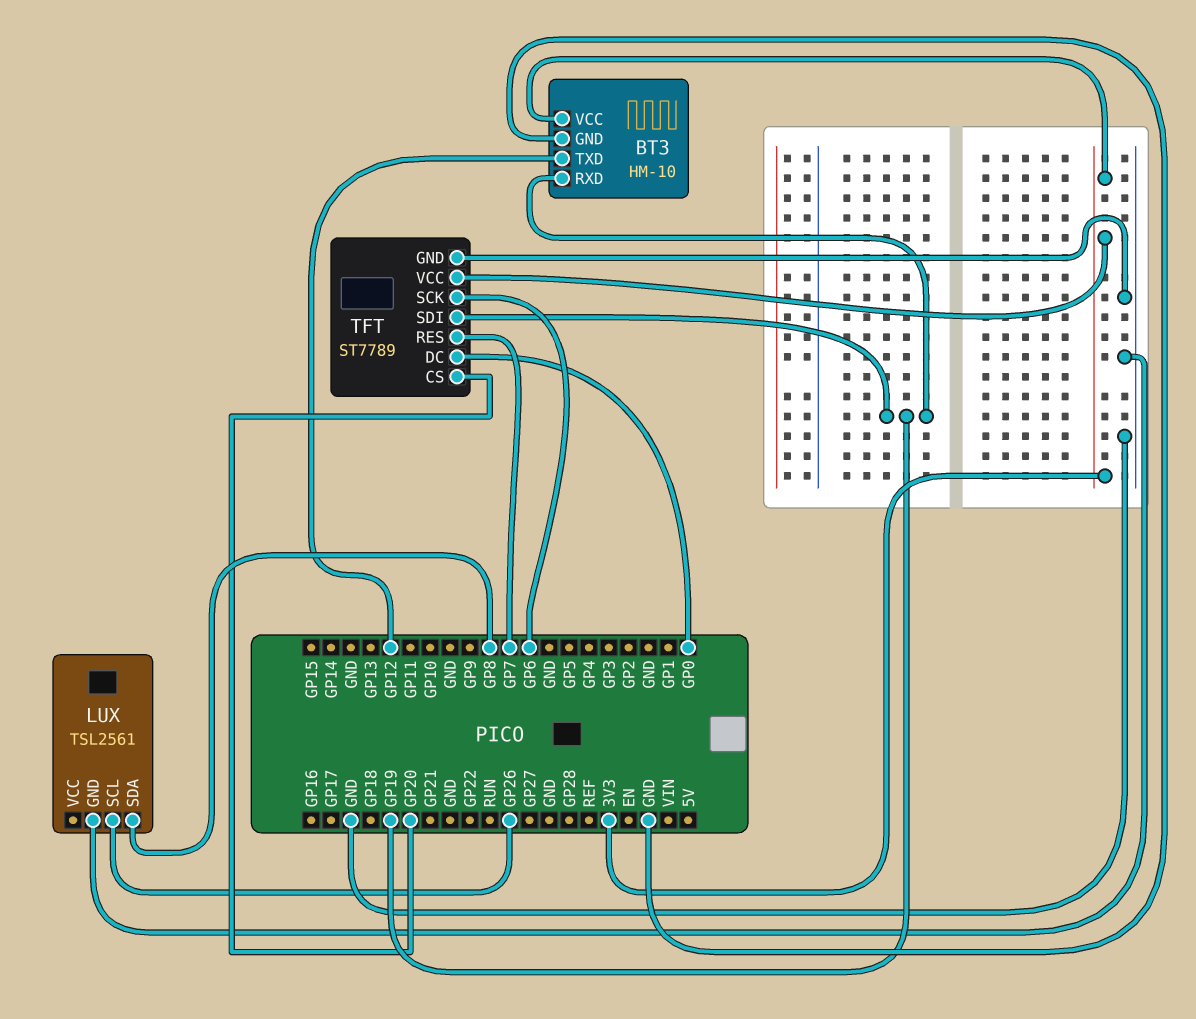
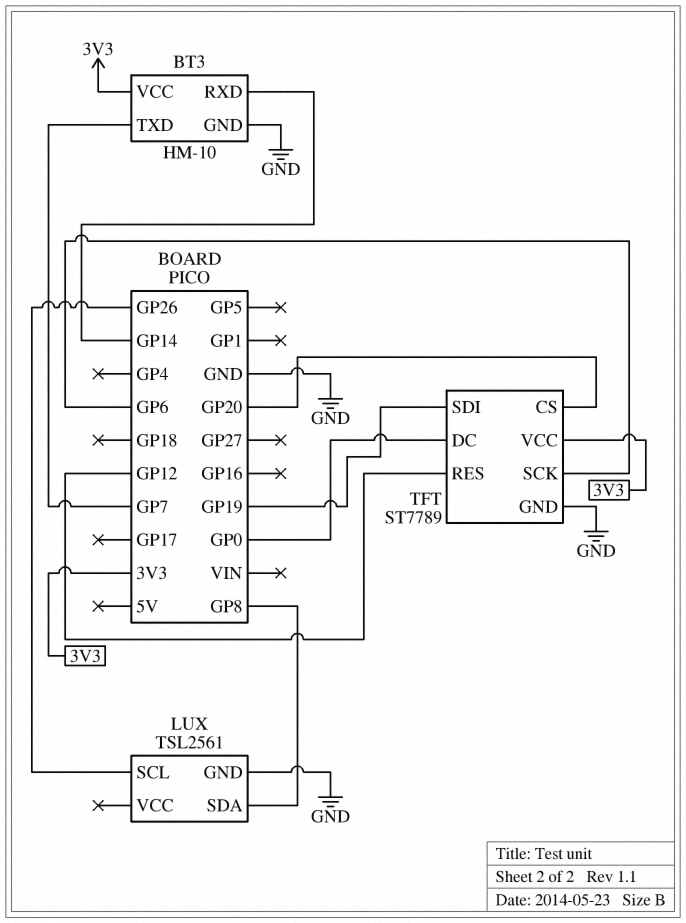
BT3 pin RXD: GP19 -> GP14
BT3 pin TXD: GP12 -> GP7
TFT pin RES: GP7 -> GP12

